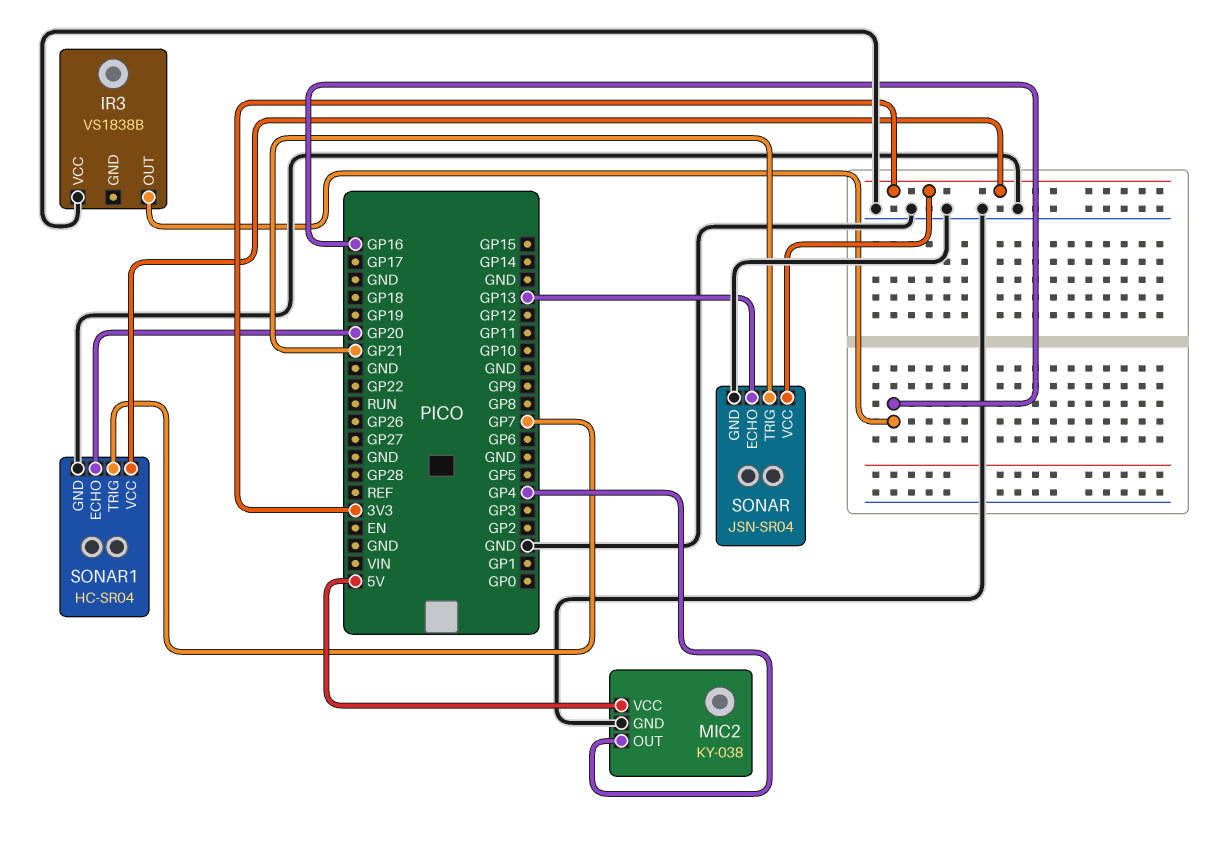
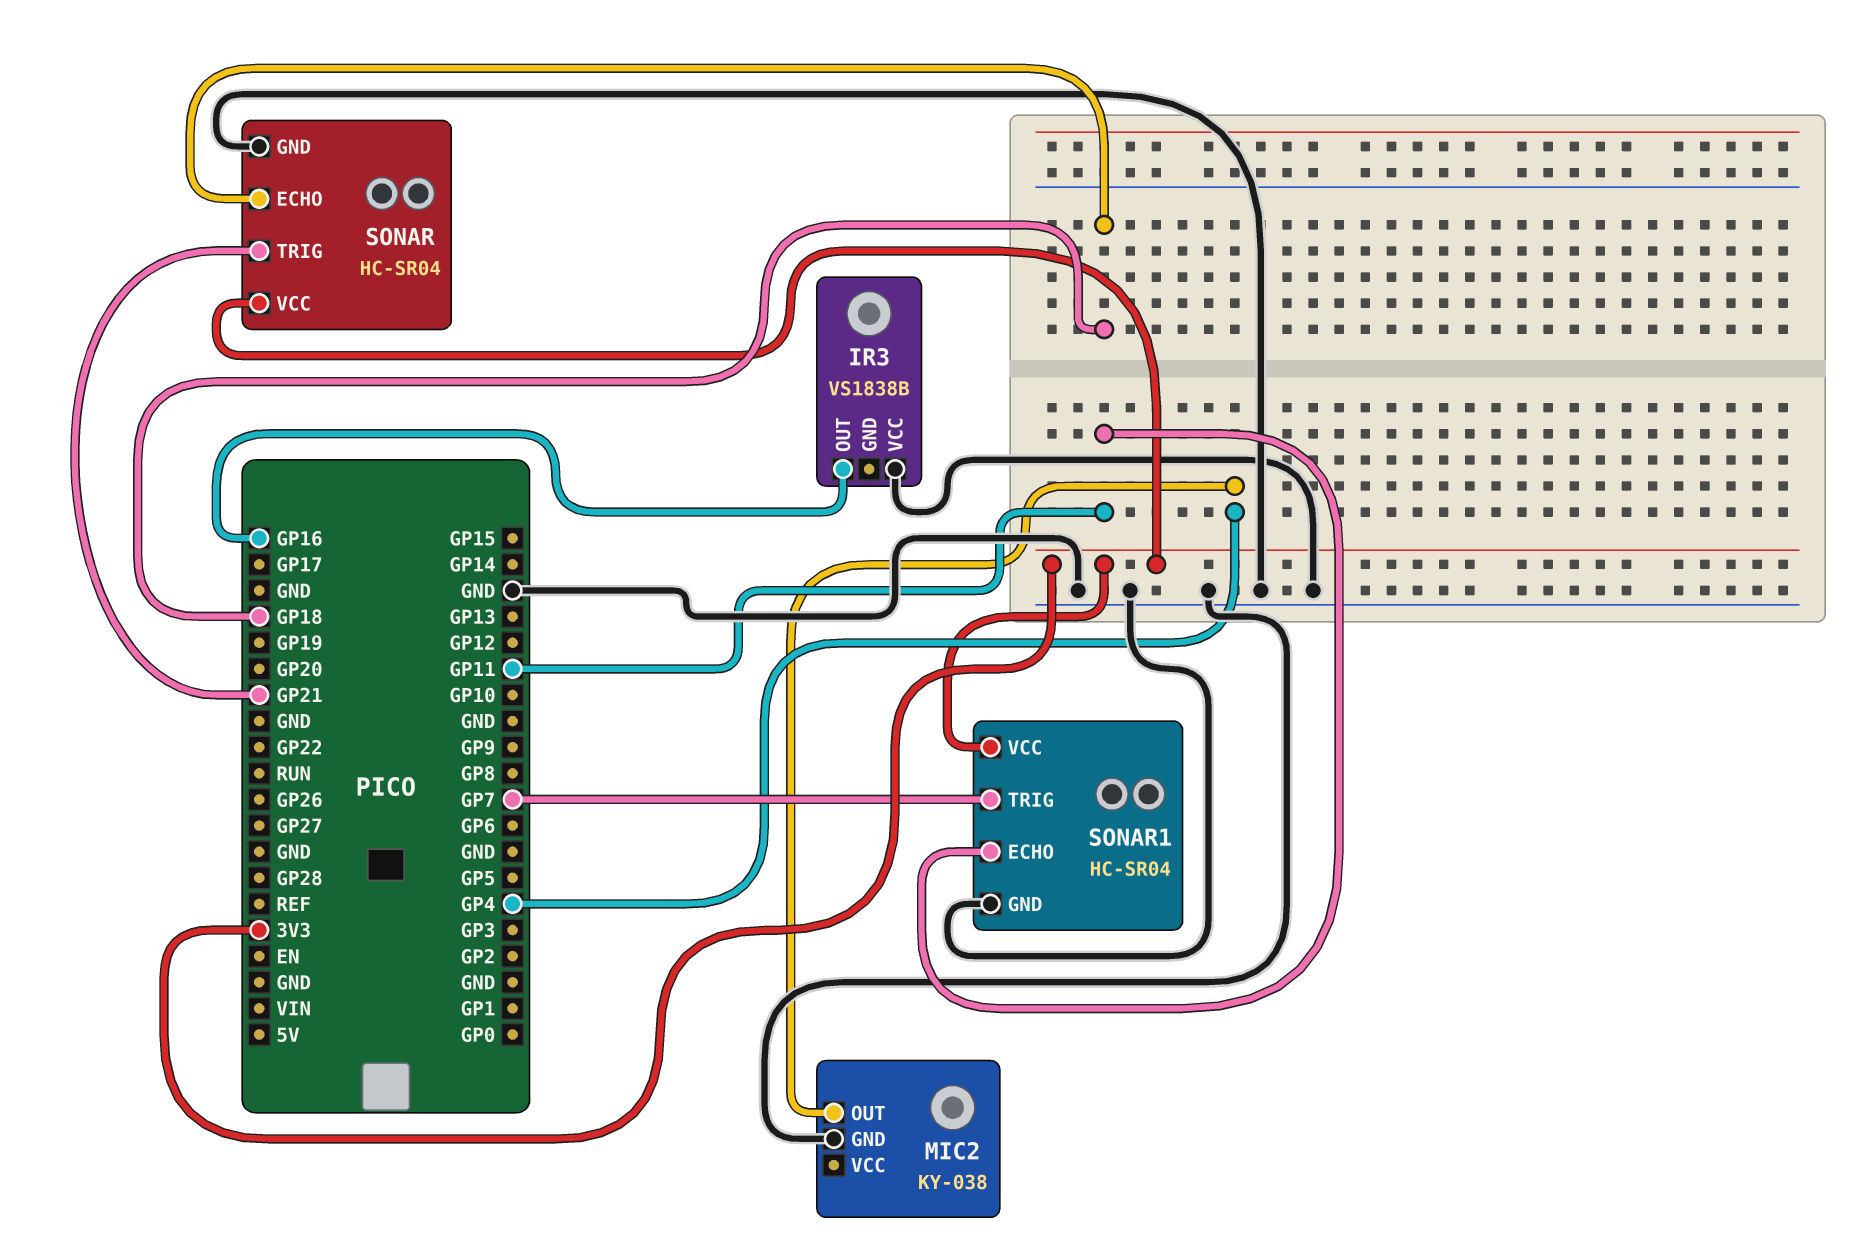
MIC2 pin VCC: 5V -> none
SONAR: JSN-SR04 -> HC-SR04
SONAR pin ECHO: GP13 -> GP18
SONAR1 pin ECHO: GP20 -> GP11

